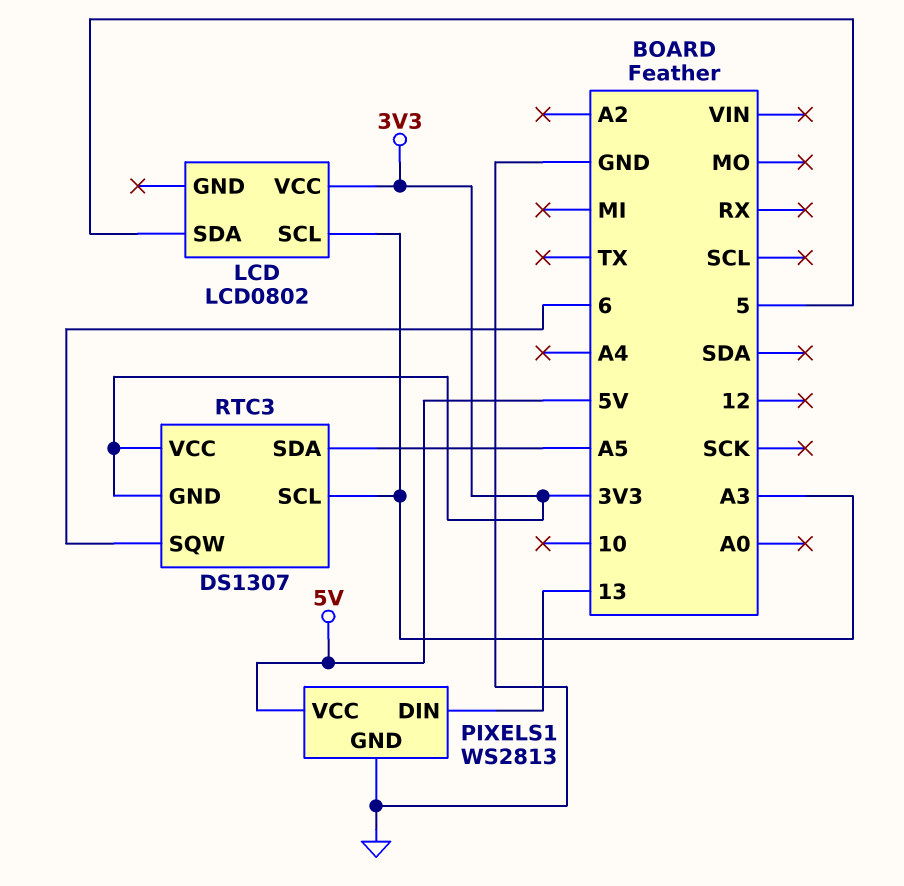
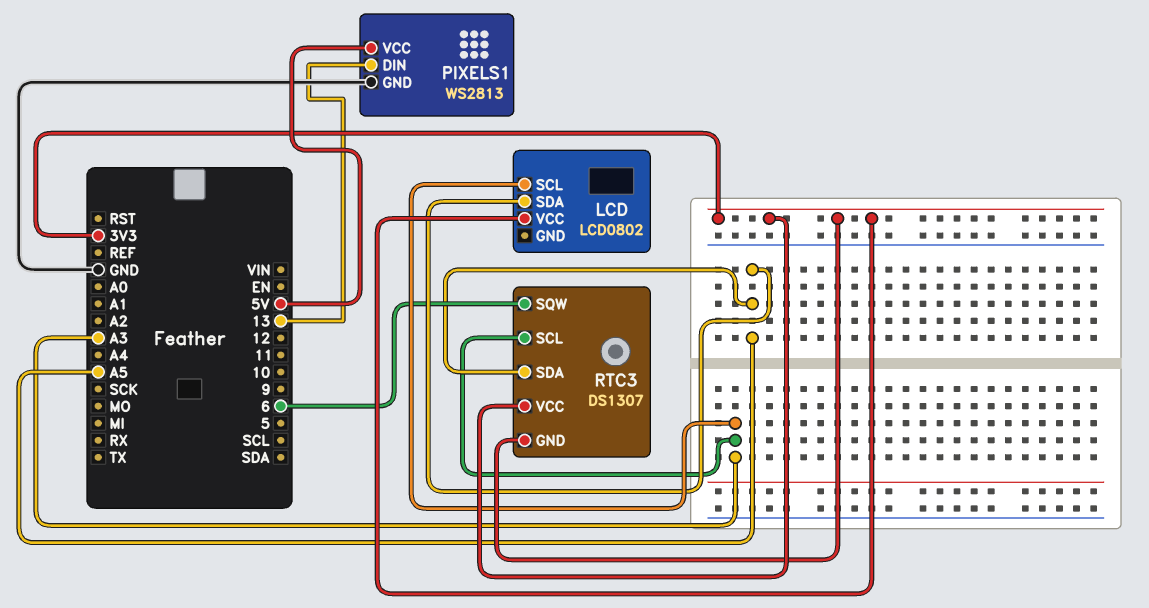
LCD pin SDA: 5 -> A5

